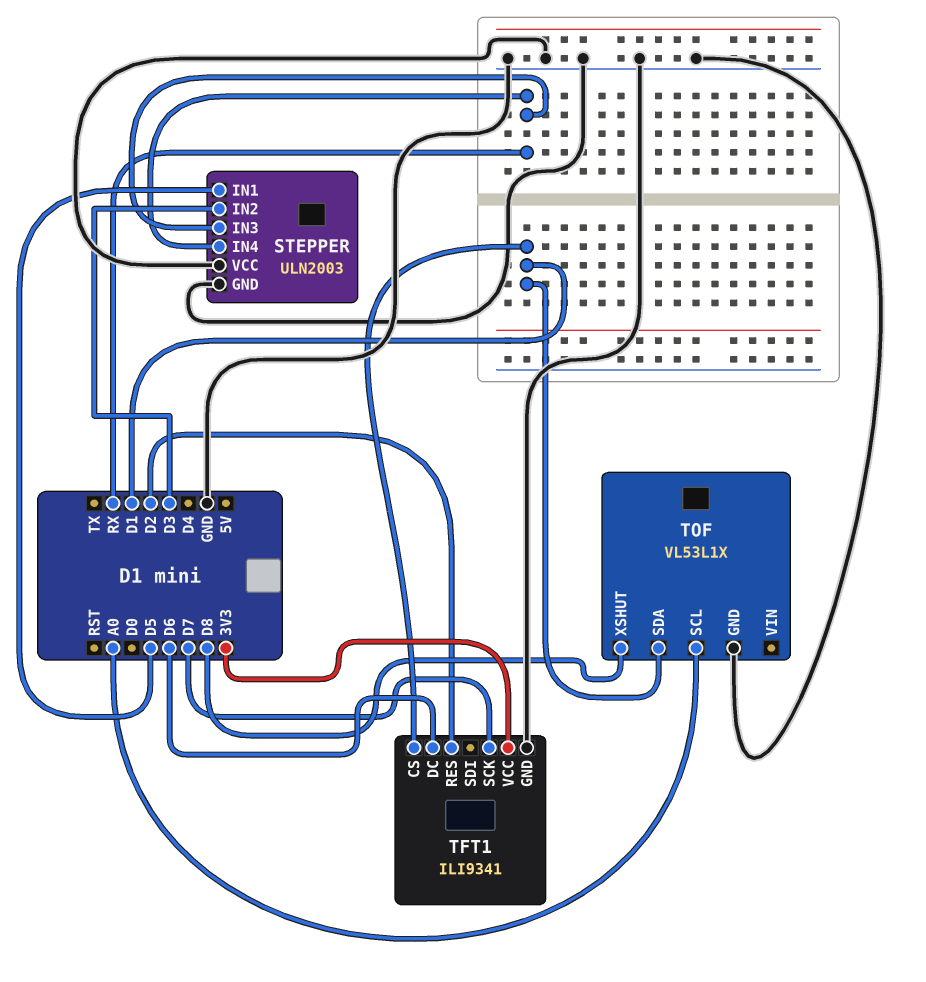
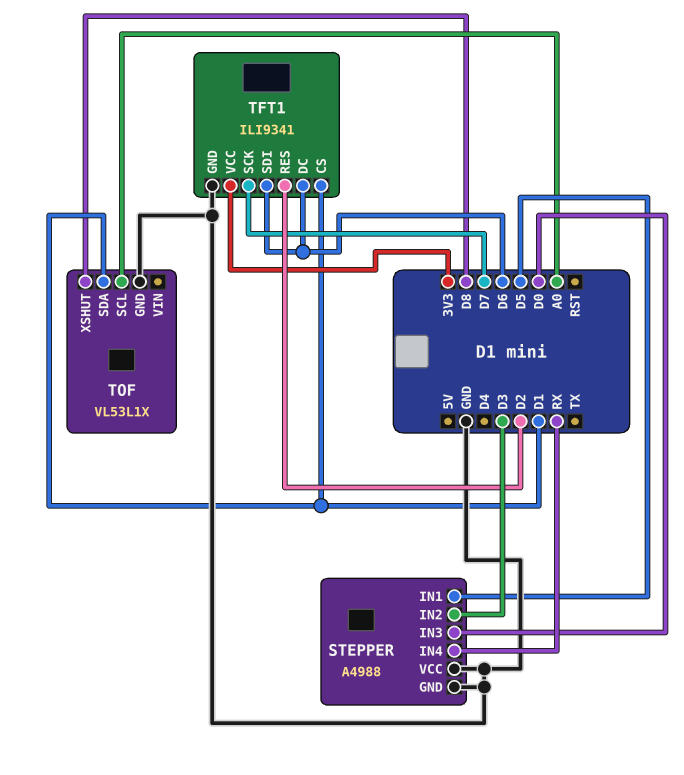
STEPPER: ULN2003 -> A4988
STEPPER pin IN3: RX -> D0
TFT1 pin SDI: none -> D6

